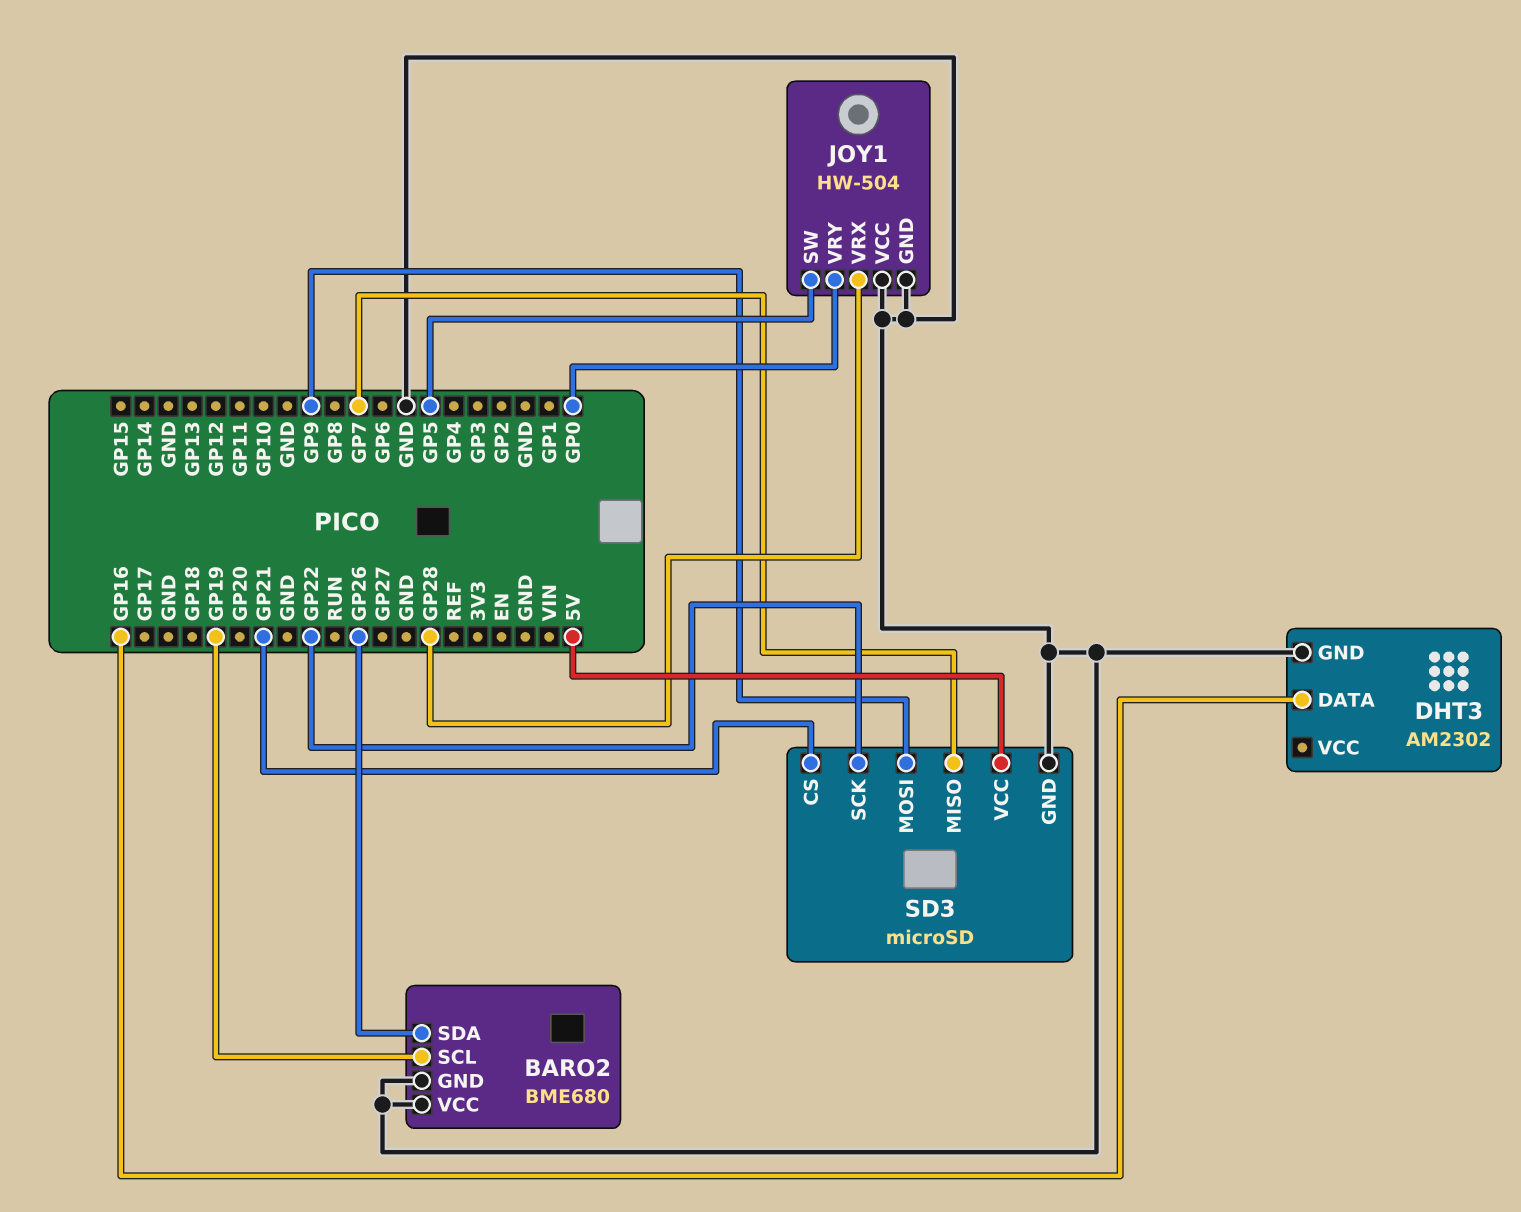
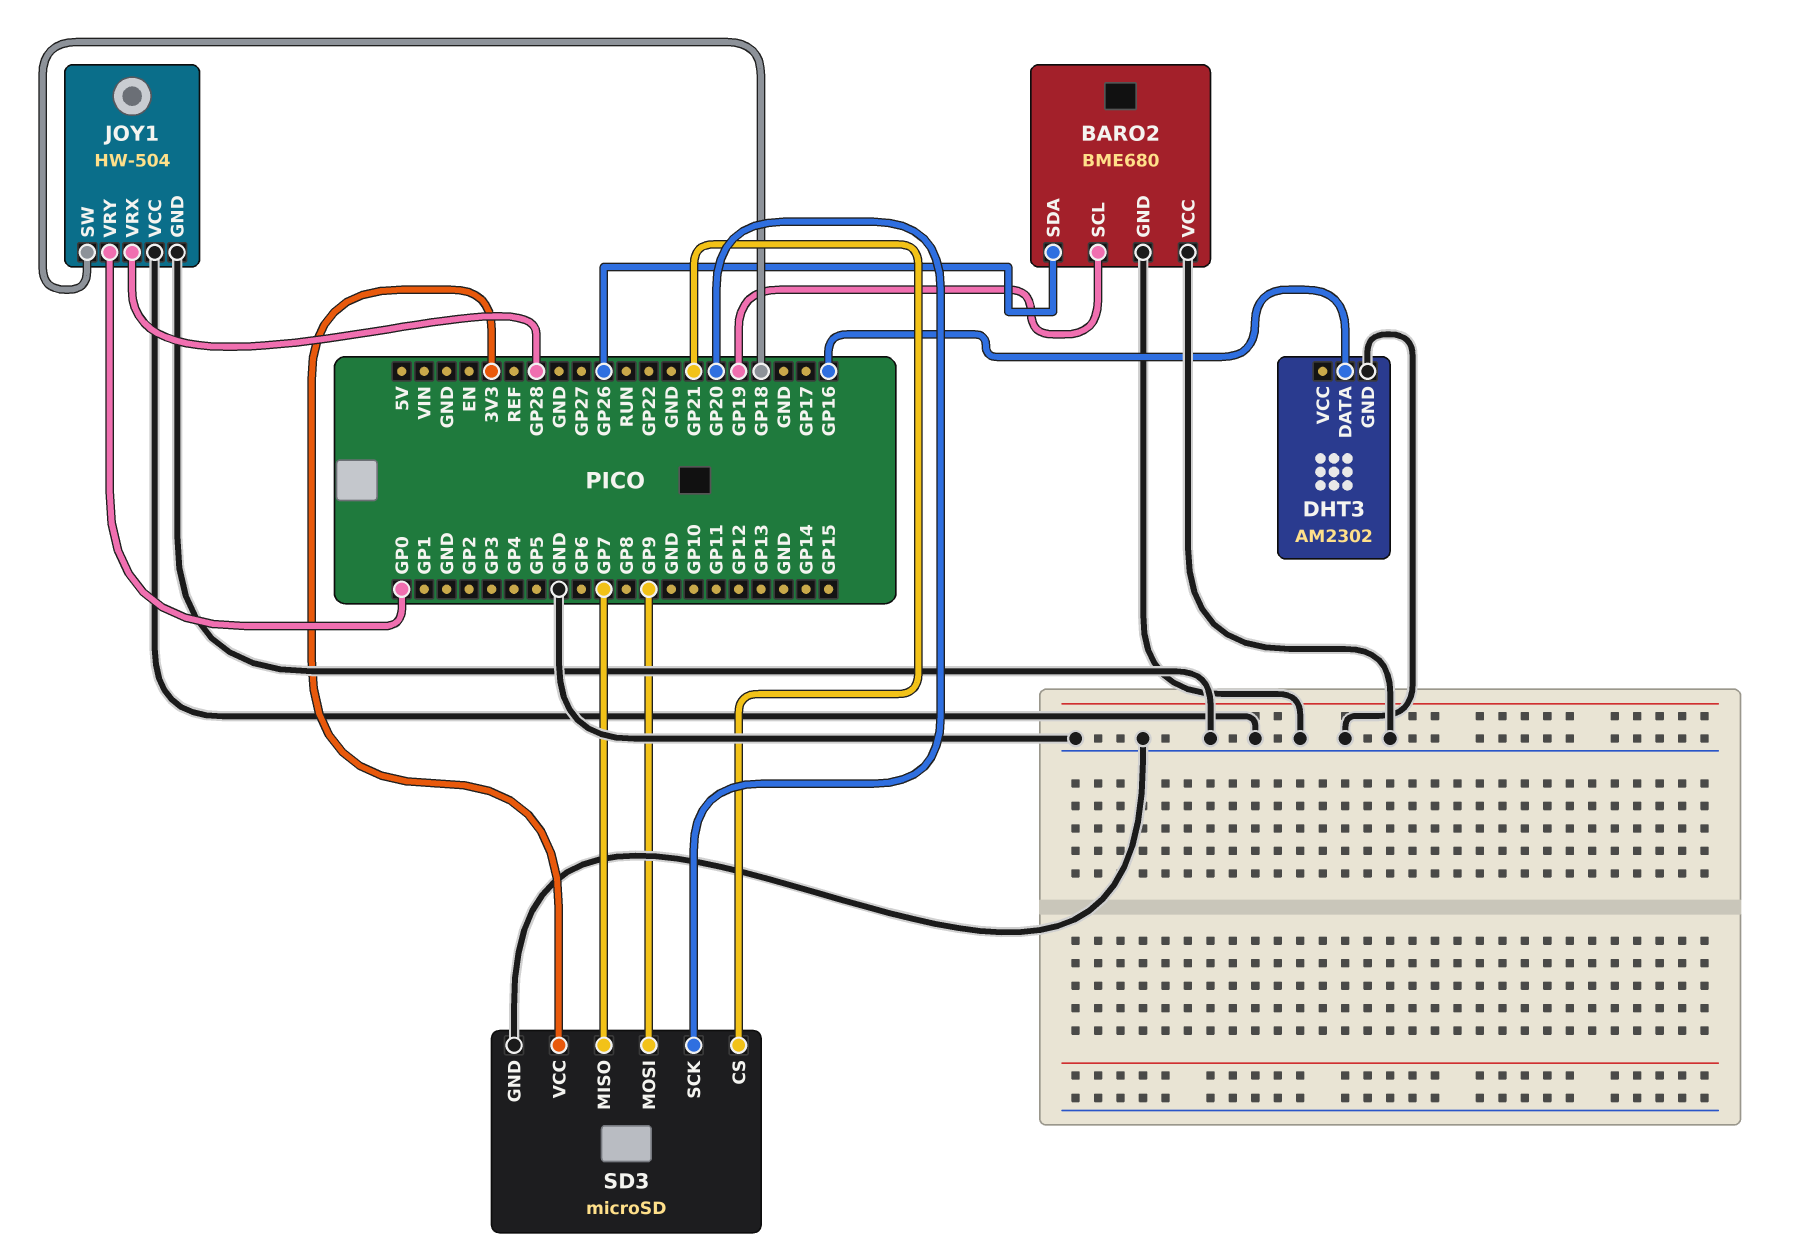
JOY1 pin SW: GP5 -> GP18
SD3 pin SCK: GP22 -> GP20
SD3 pin VCC: 5V -> 3V3

